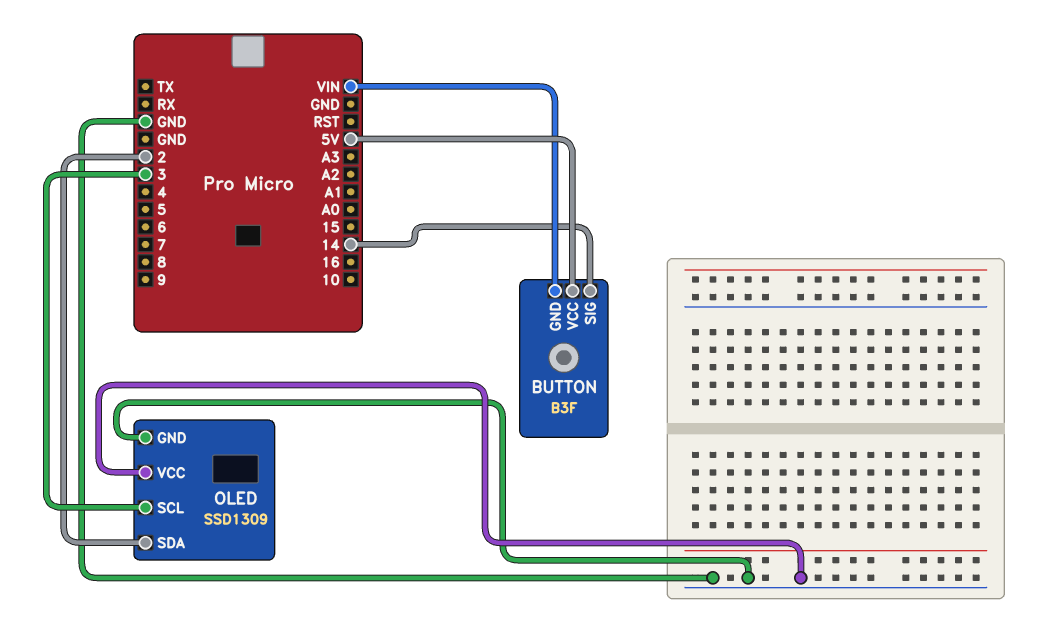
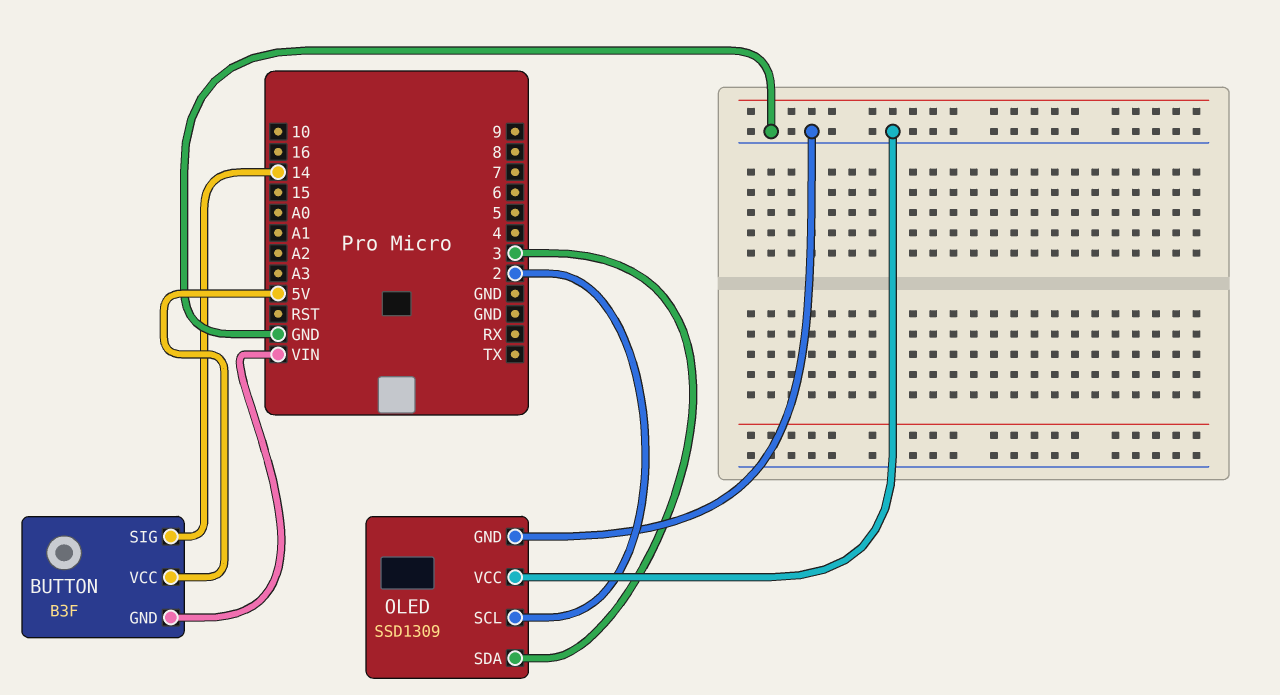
OLED pin SCL: 3 -> 2
OLED pin SDA: 2 -> 3

